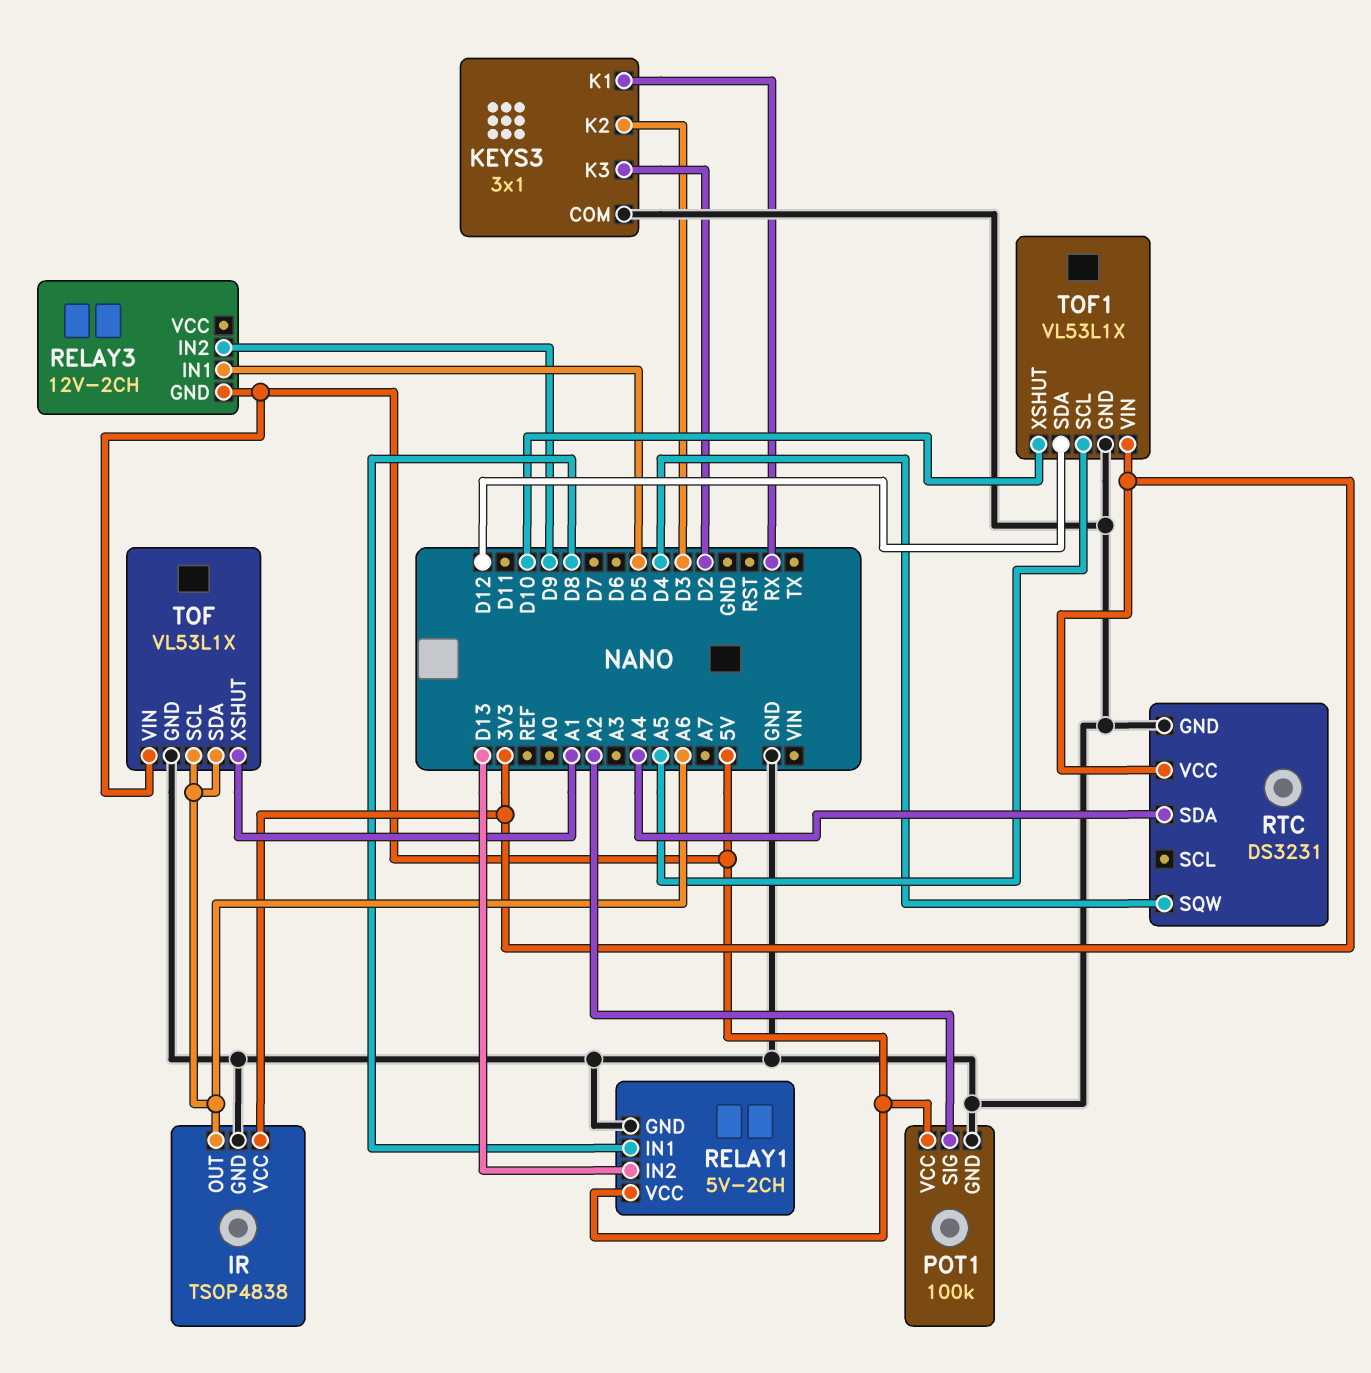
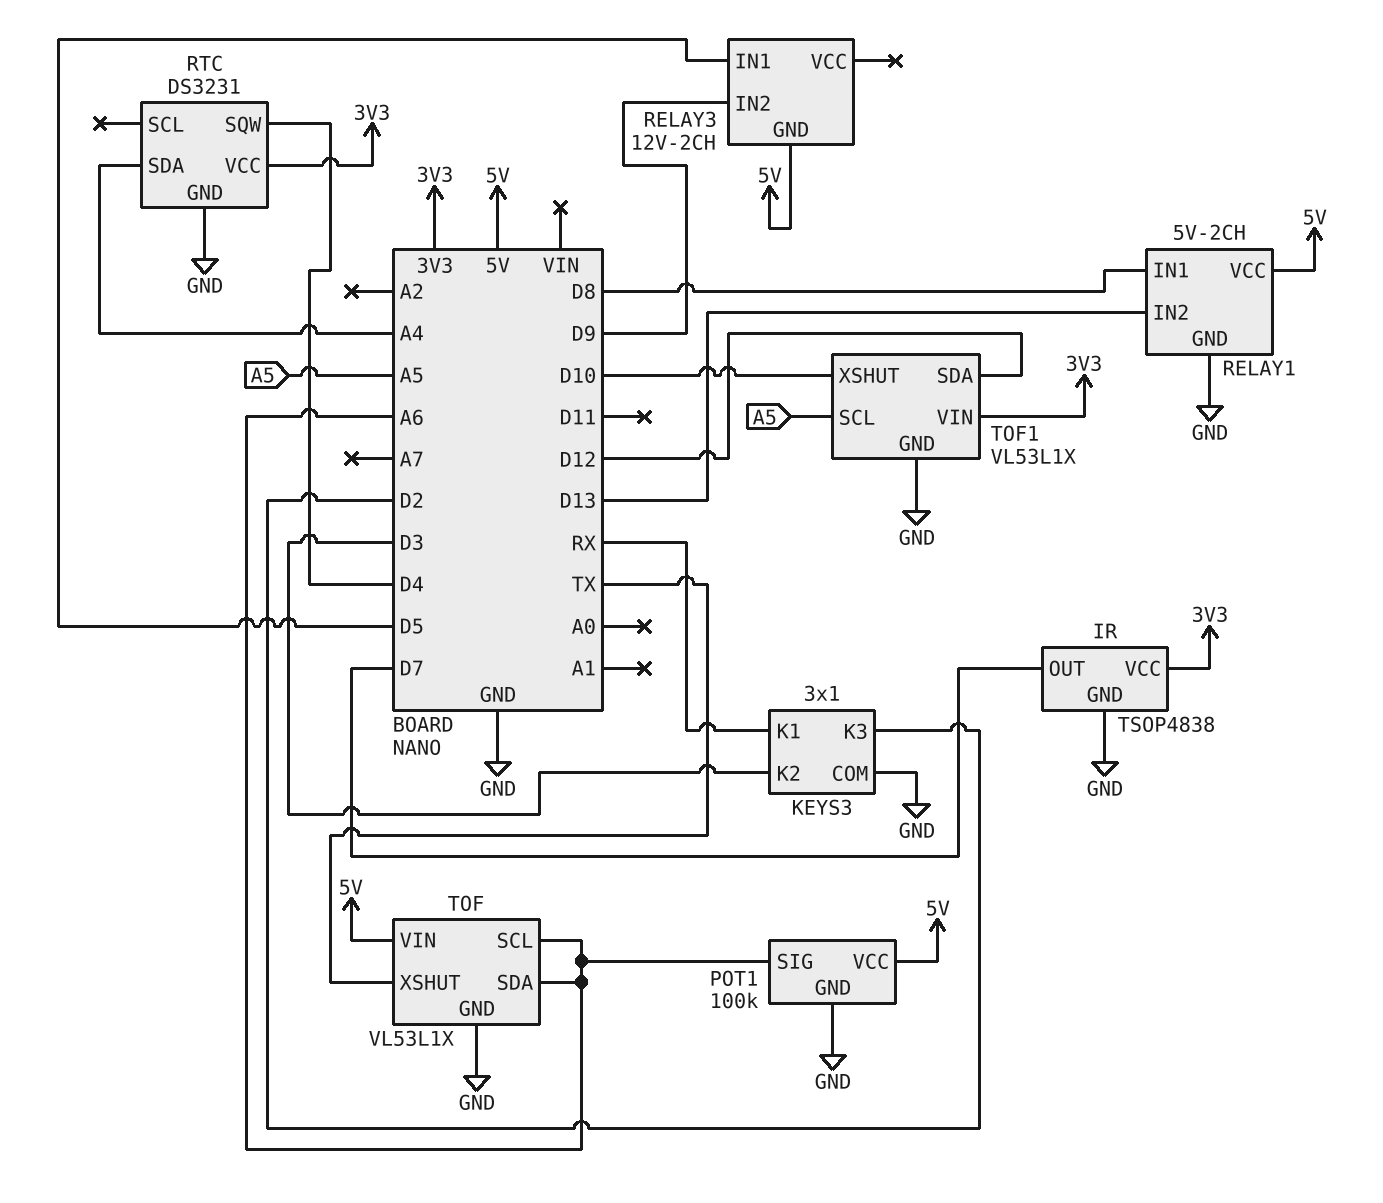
IR pin OUT: A6 -> D7
POT1 pin SIG: A2 -> A6
TOF pin XSHUT: A1 -> TX

